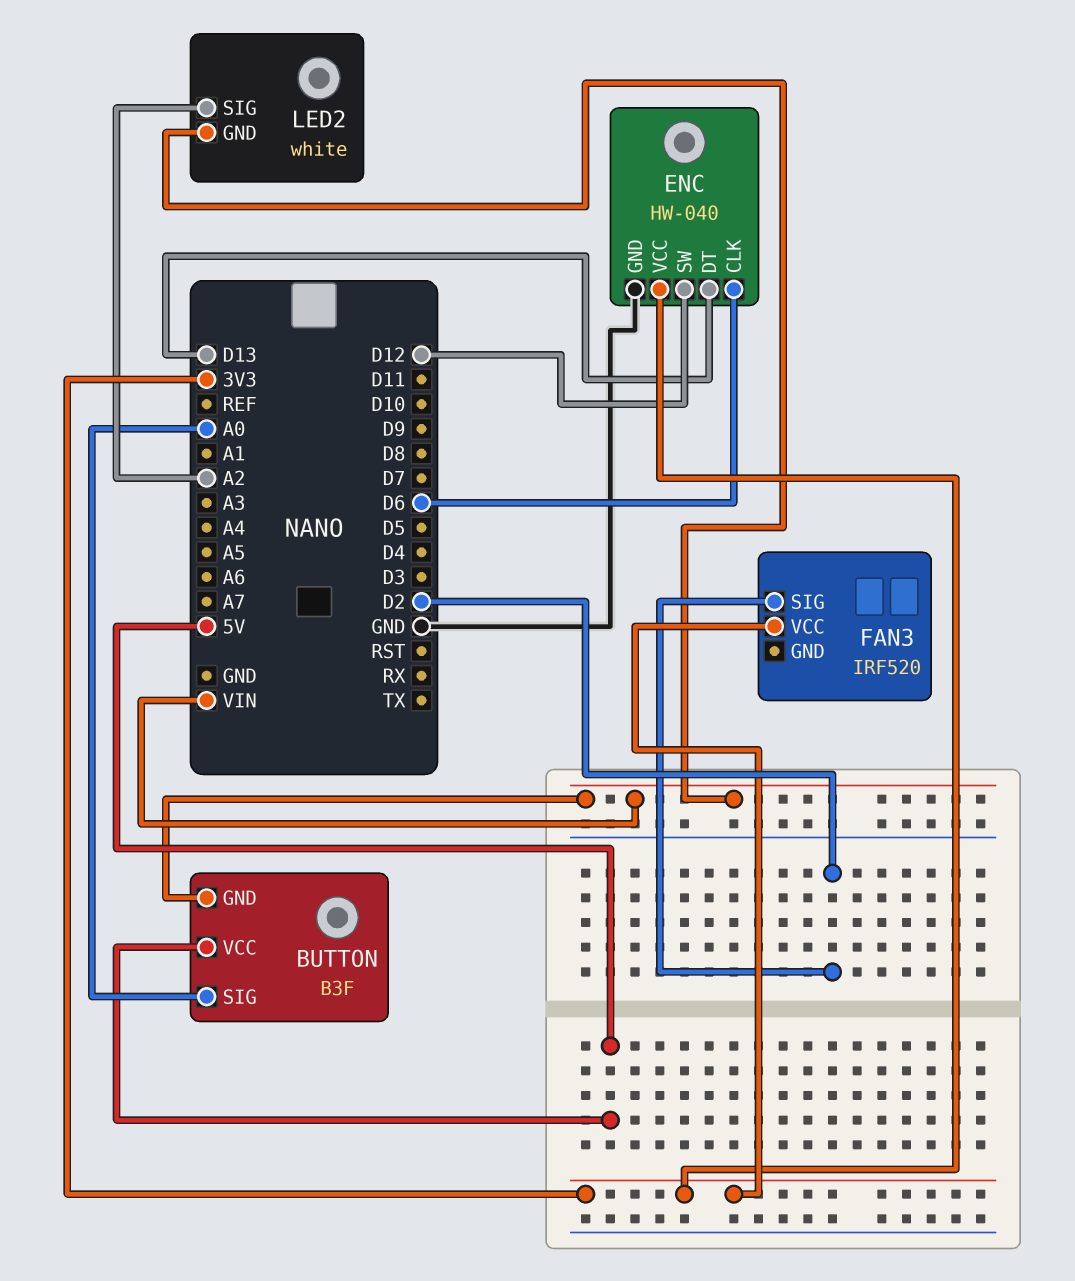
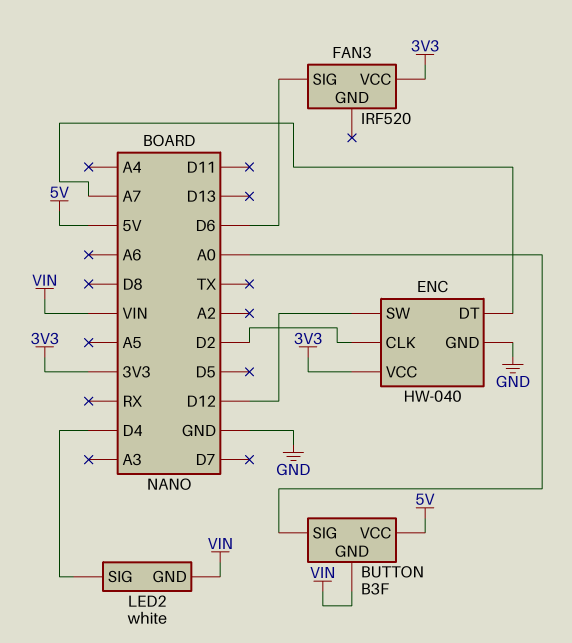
ENC pin CLK: D6 -> D2
ENC pin DT: D13 -> A7
FAN3 pin SIG: D2 -> D6
LED2 pin SIG: A2 -> D4

